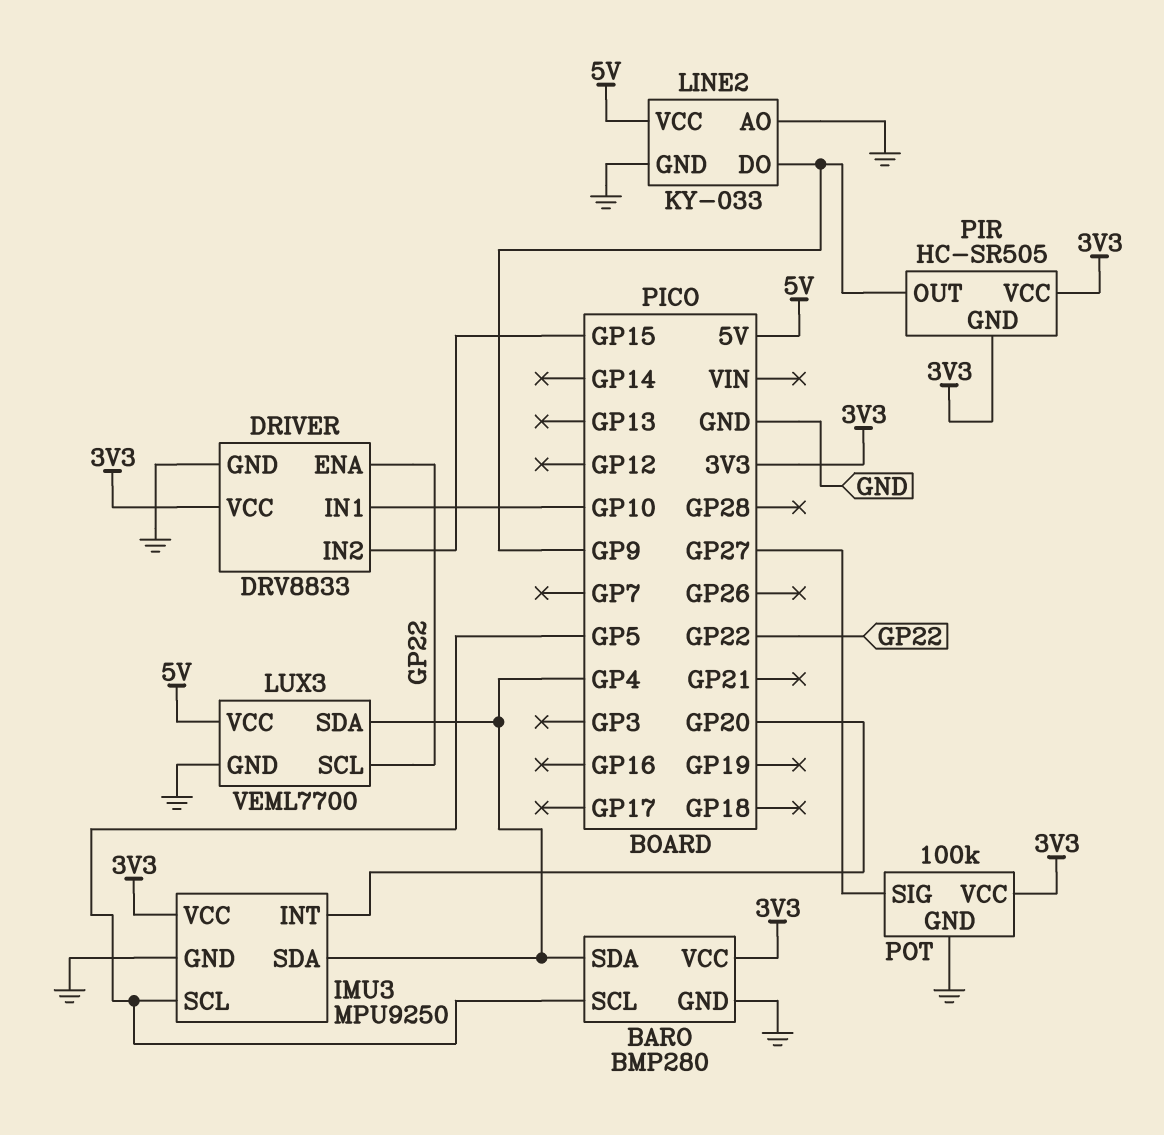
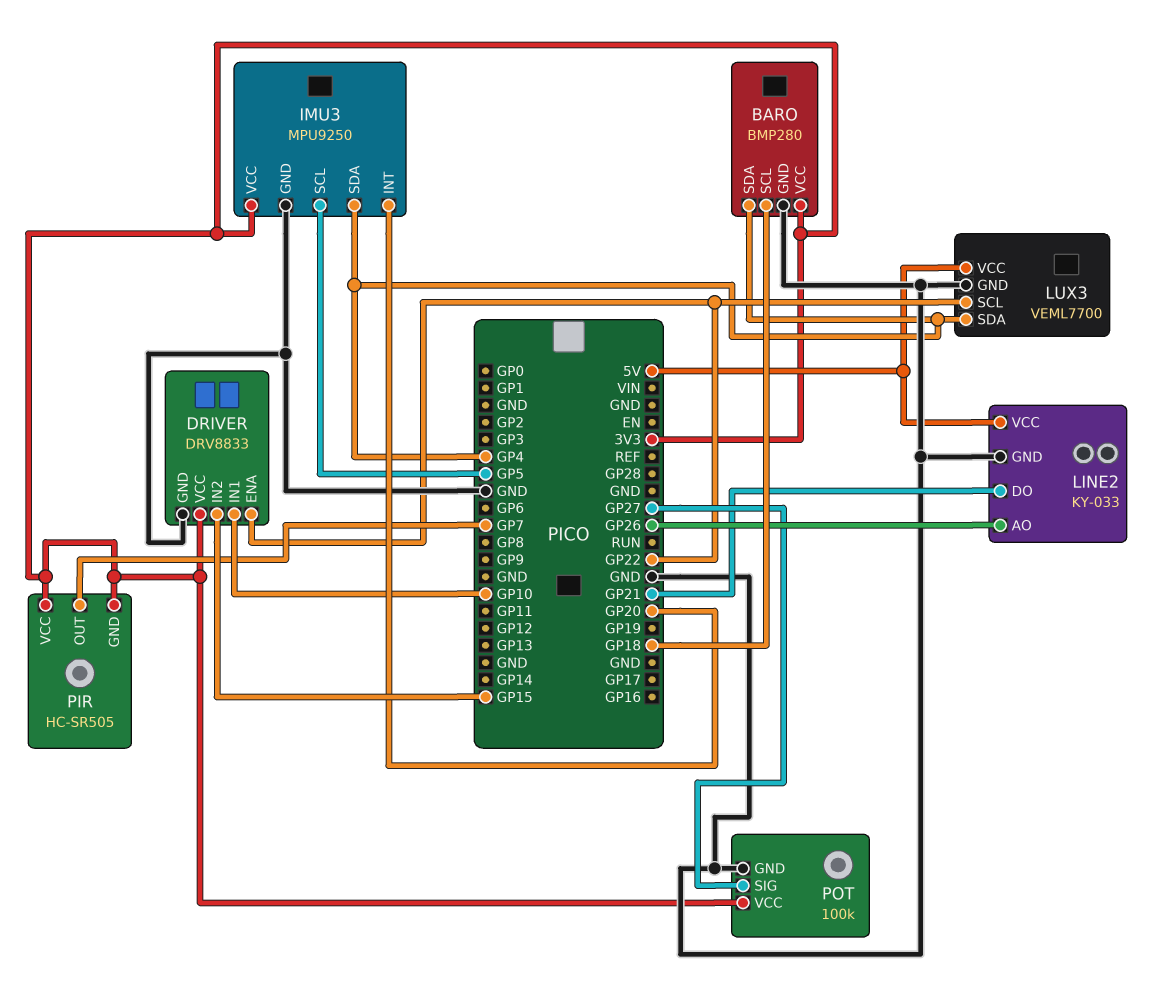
BARO pin SCL: GP5 -> GP18
LINE2 pin AO: GND -> GP26
LINE2 pin DO: GP9 -> GP21
PIR pin OUT: GP9 -> GP7

